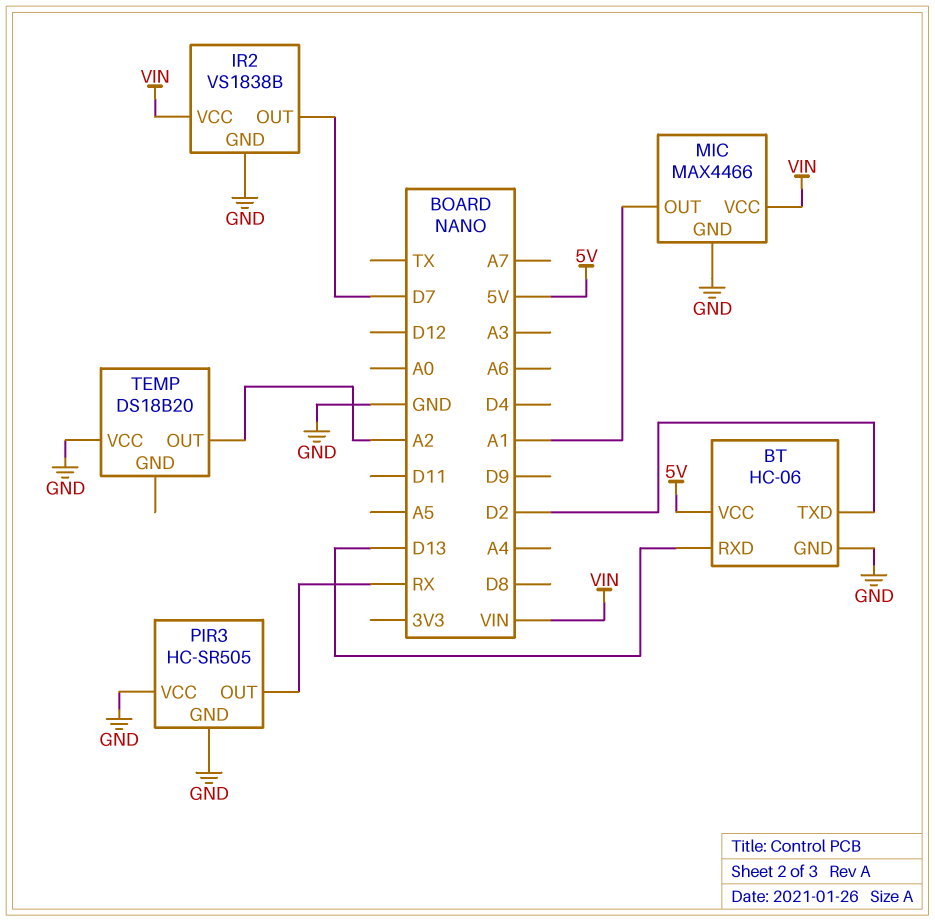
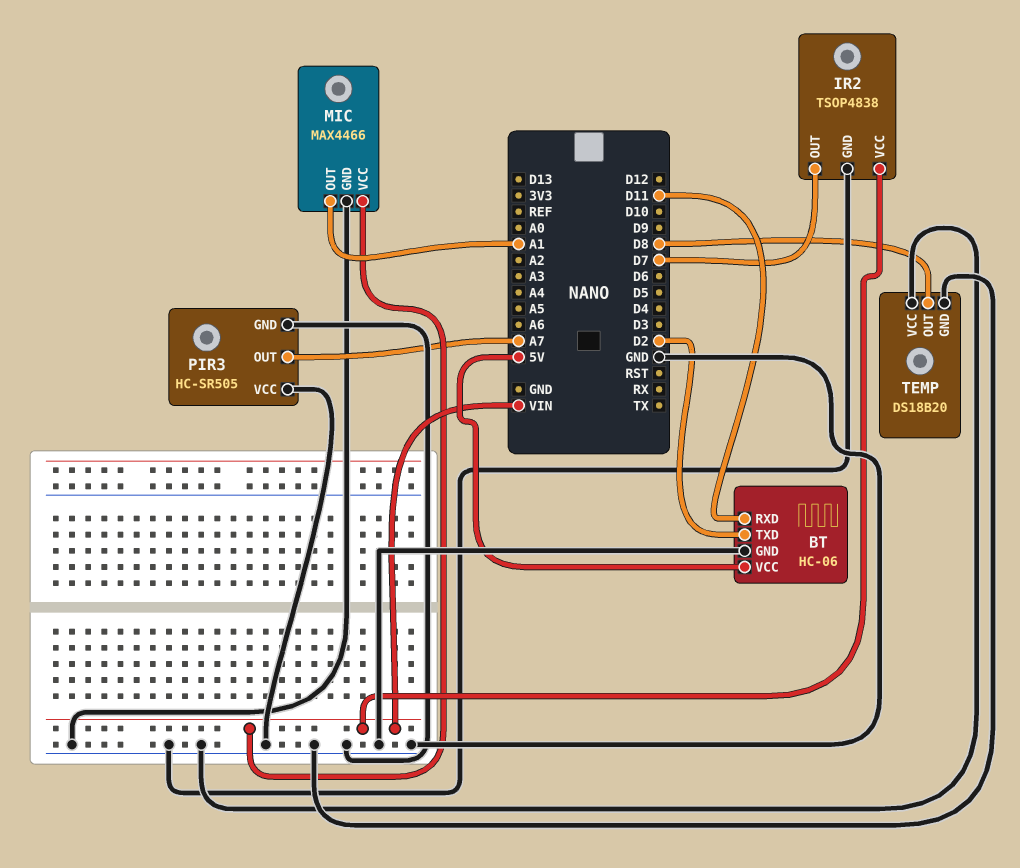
BT pin RXD: D13 -> D11
IR2: VS1838B -> TSOP4838
PIR3 pin OUT: RX -> A7
TEMP pin GND: none -> GND
TEMP pin OUT: A2 -> D8

